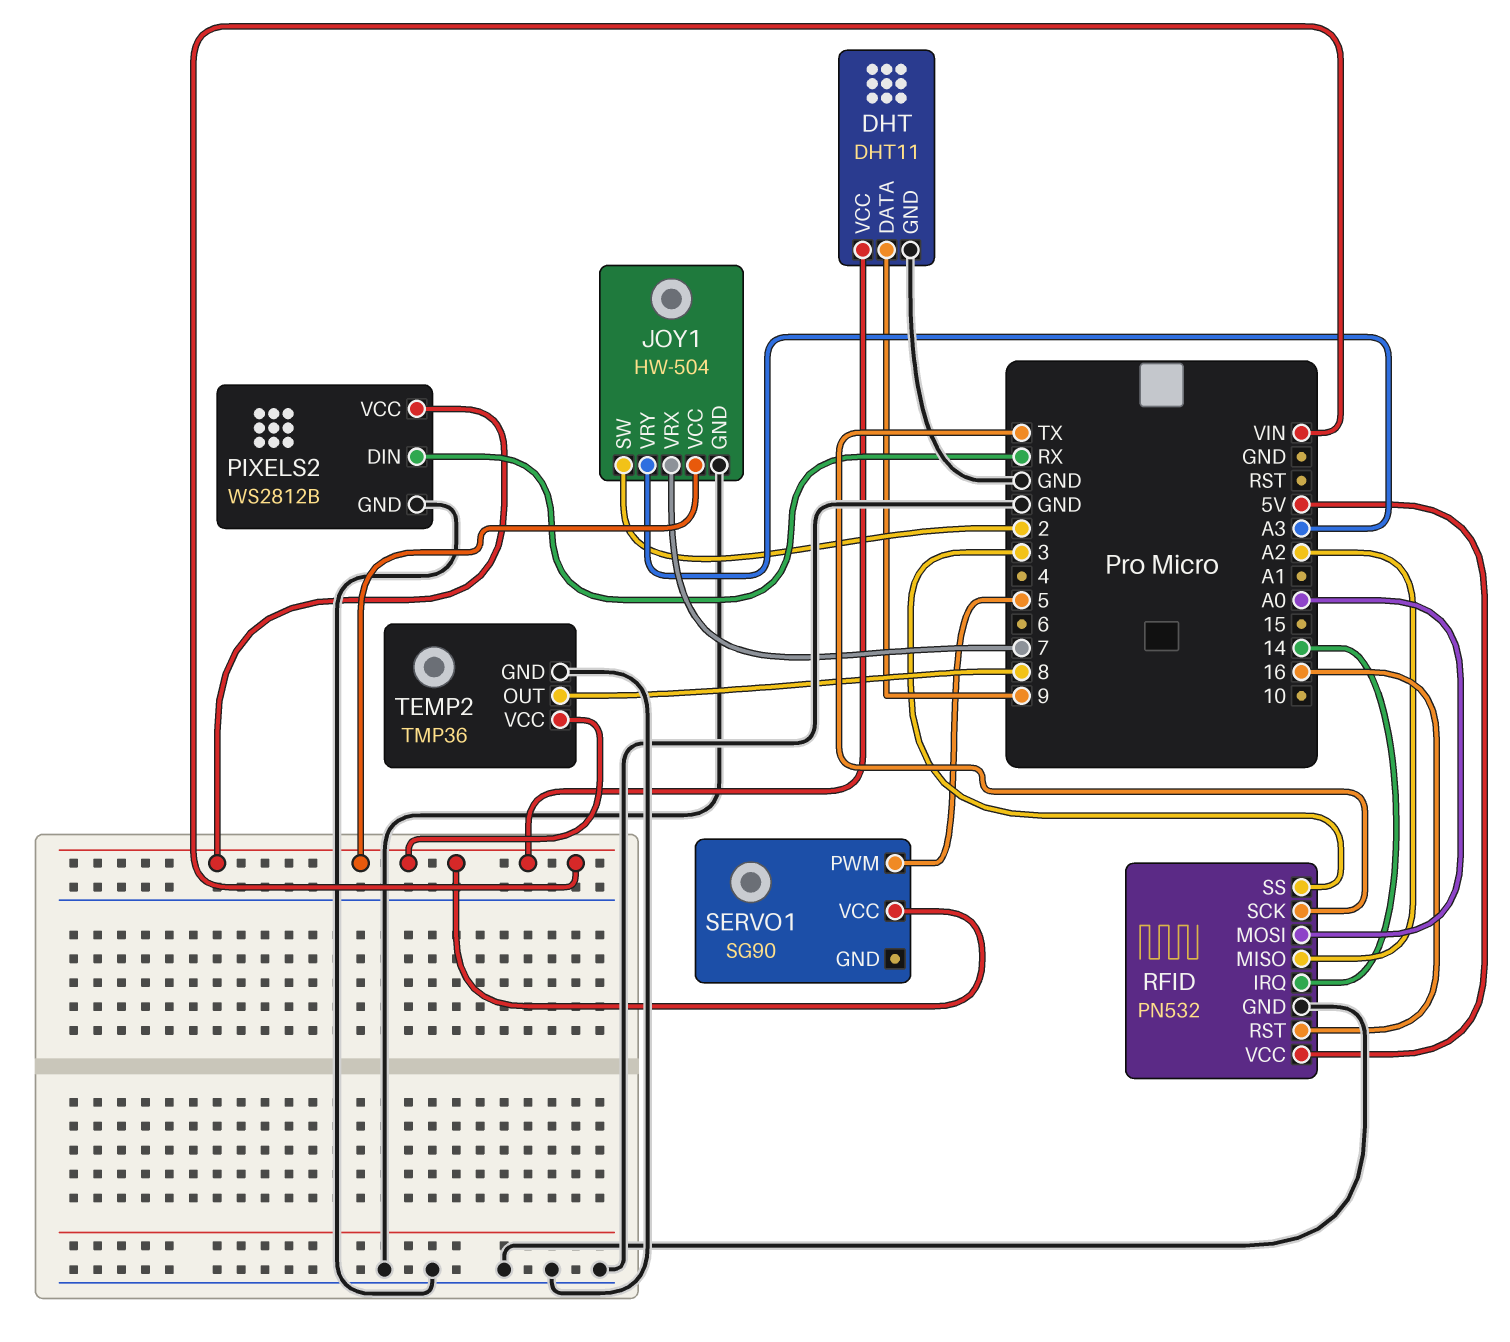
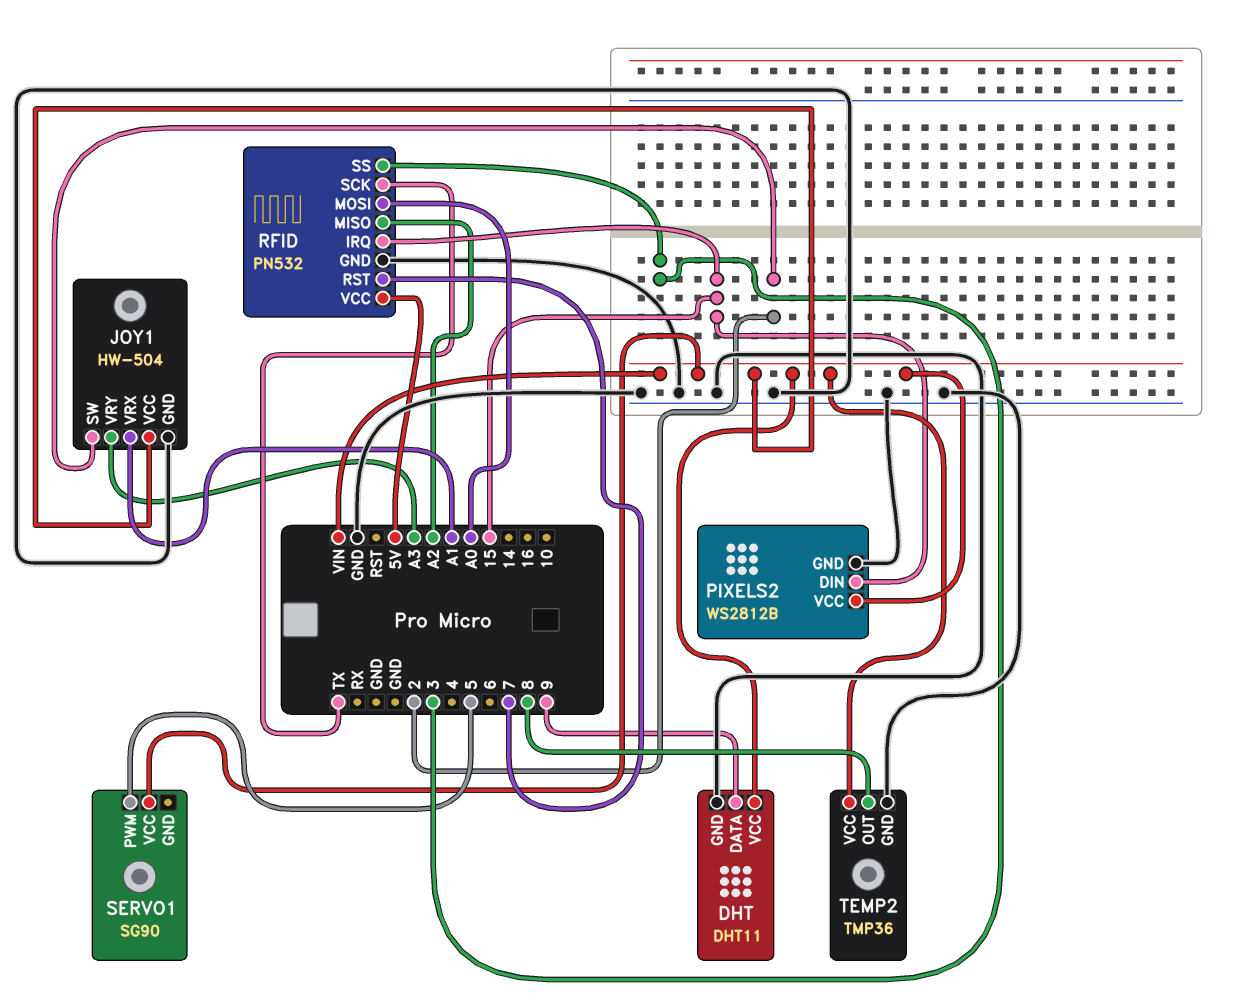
JOY1 pin VRX: 7 -> A1
PIXELS2 pin DIN: RX -> 15
RFID pin IRQ: 14 -> 15
RFID pin RST: 16 -> 7

